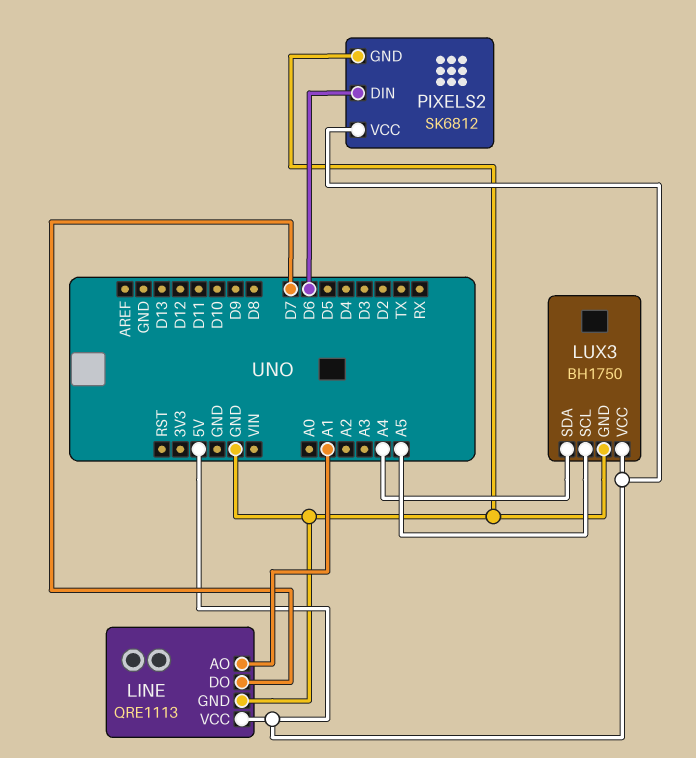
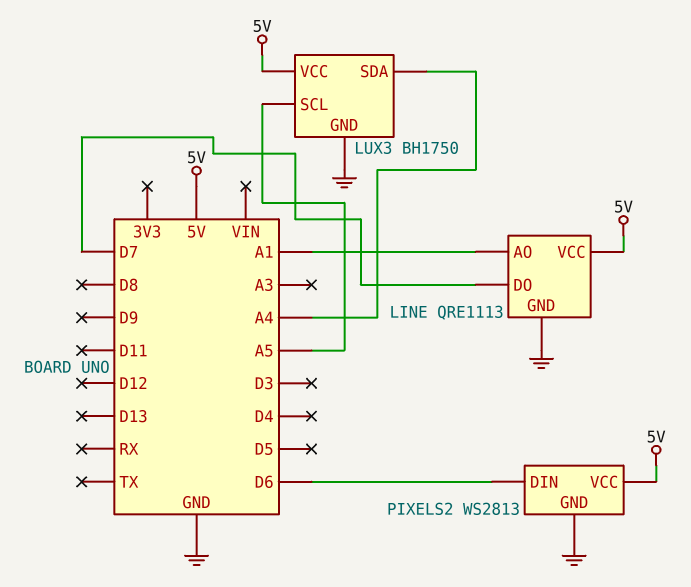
PIXELS2: SK6812 -> WS2813

